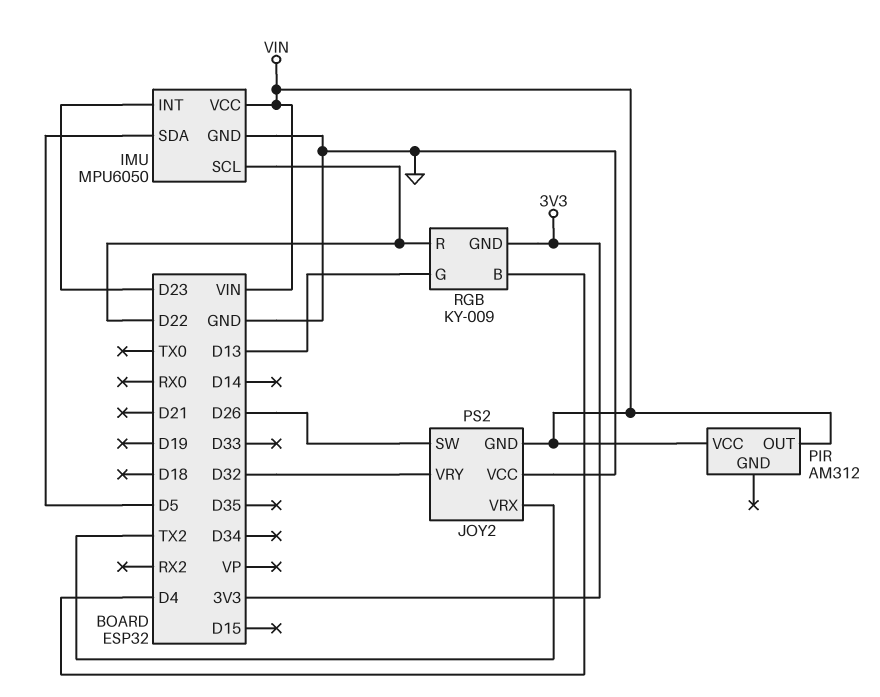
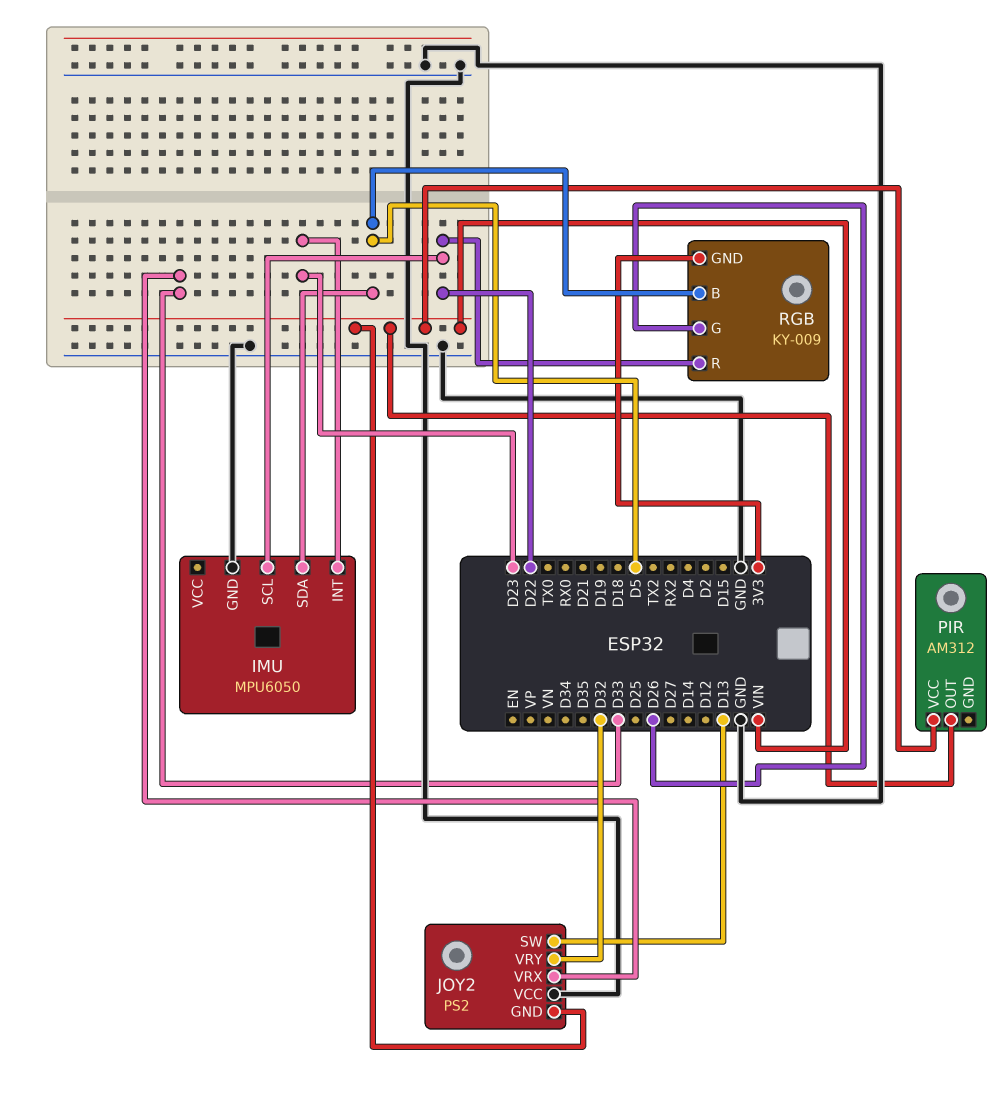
IMU pin VCC: VIN -> none
JOY2 pin SW: D26 -> D13
JOY2 pin VRX: TX2 -> D33
RGB pin B: D4 -> D5
RGB pin G: D13 -> D26

